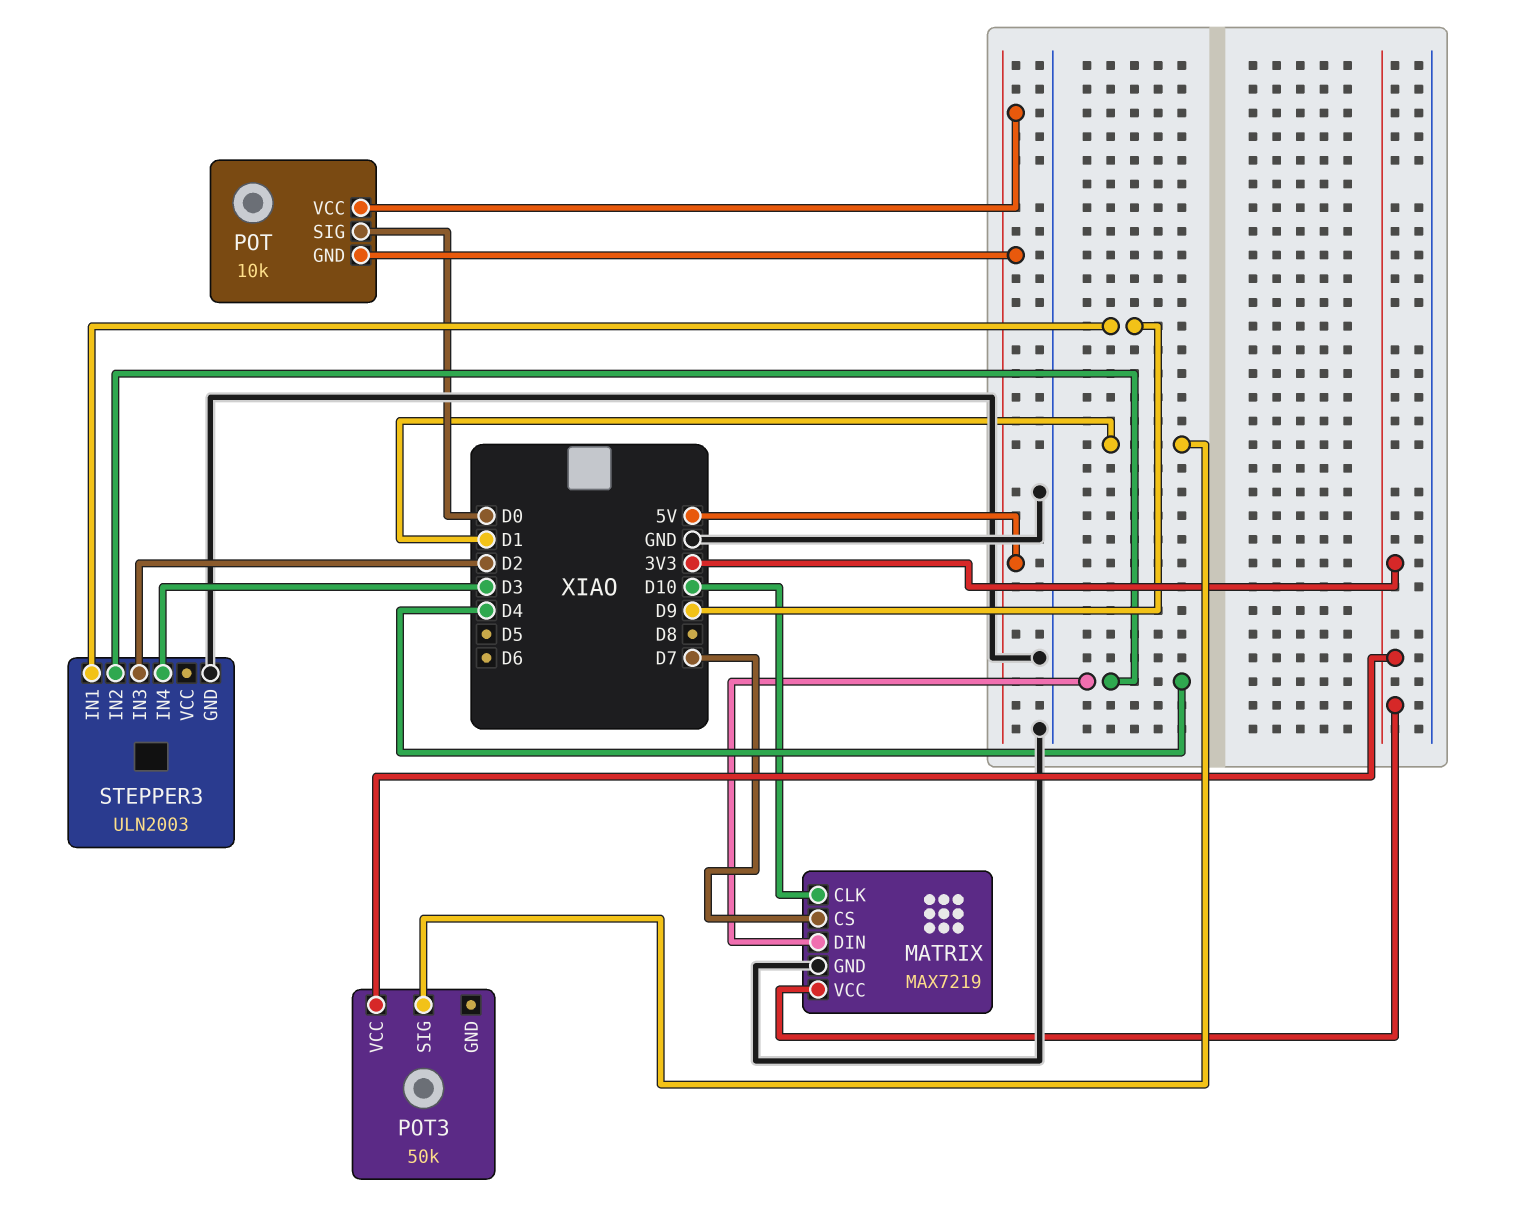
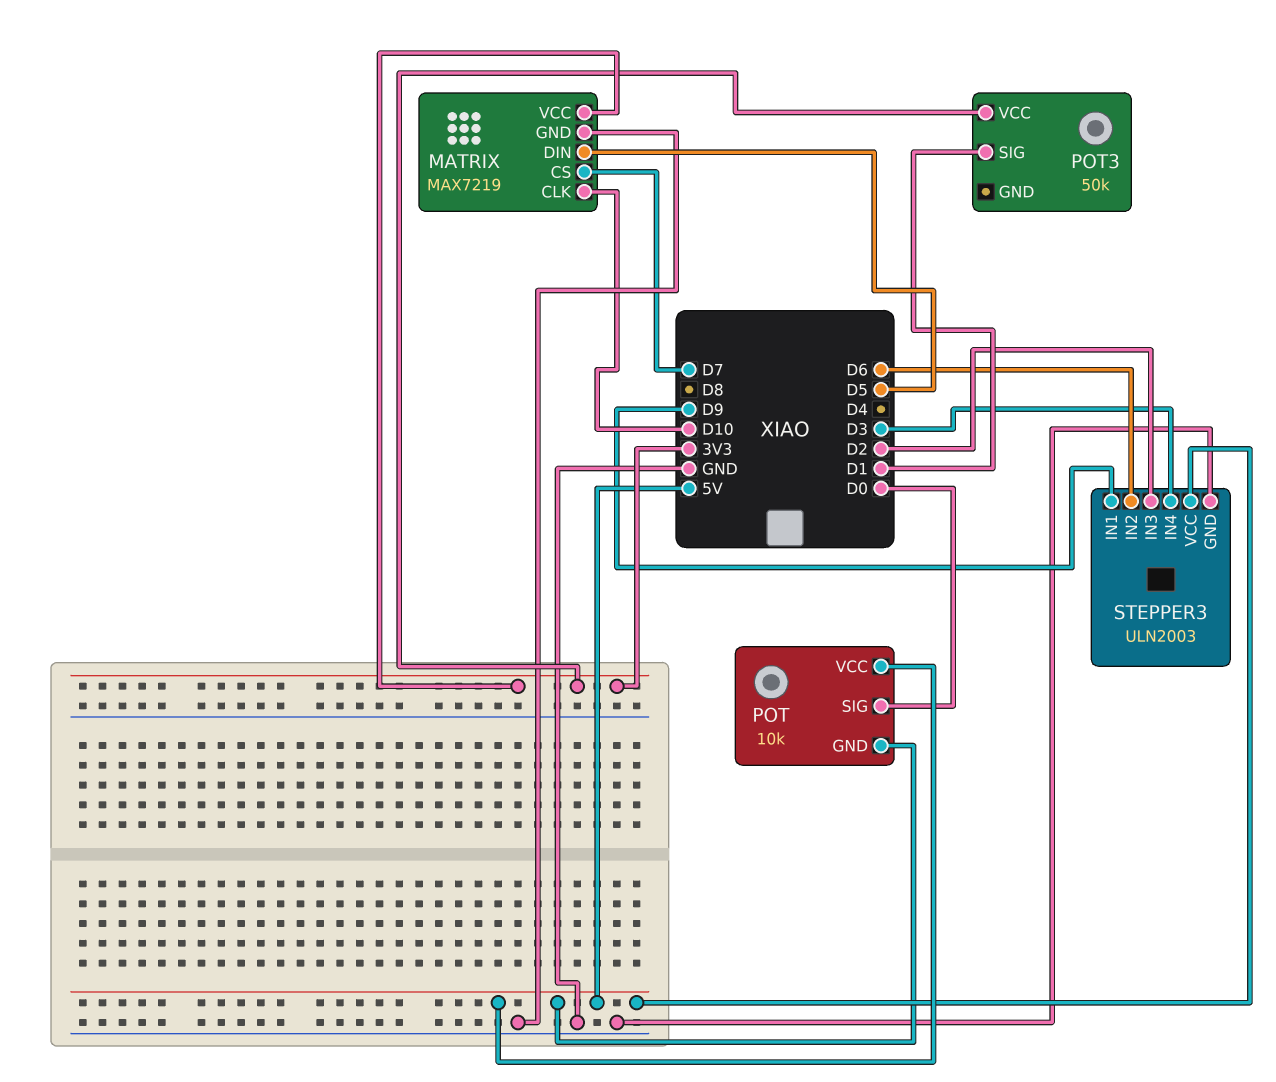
MATRIX pin DIN: D4 -> D5
STEPPER3 pin IN2: D4 -> D6
STEPPER3 pin VCC: none -> 5V

